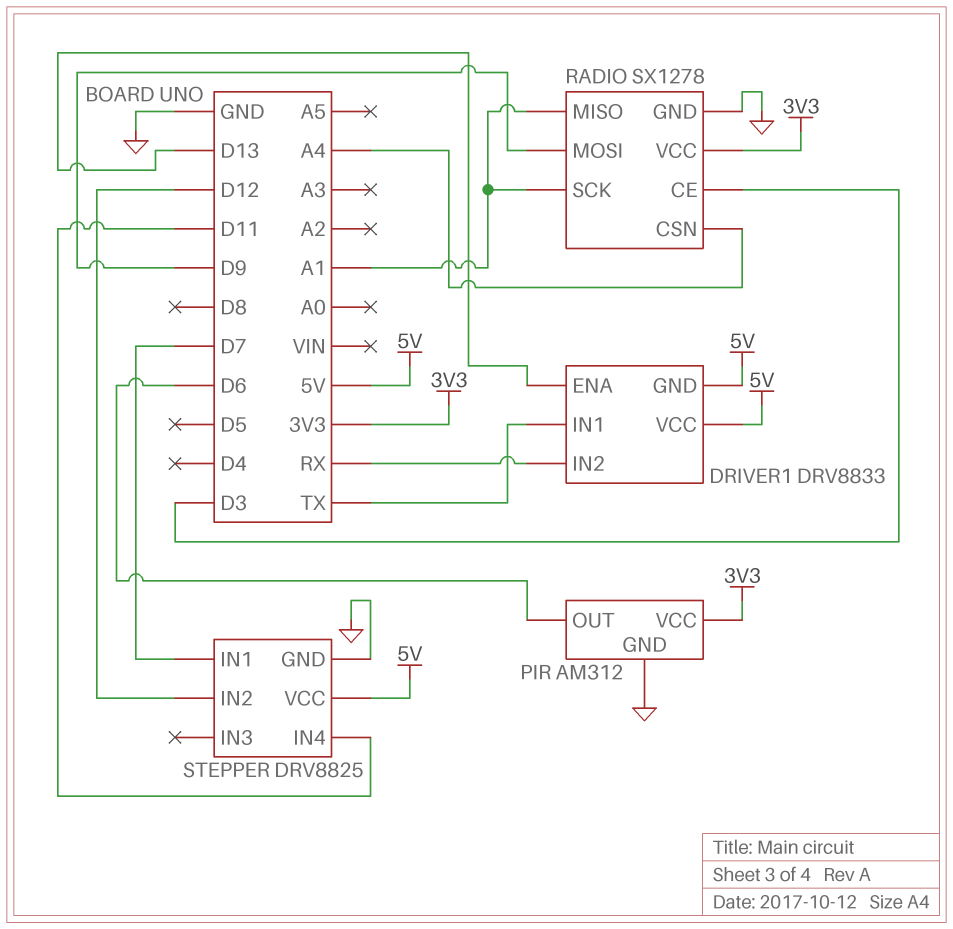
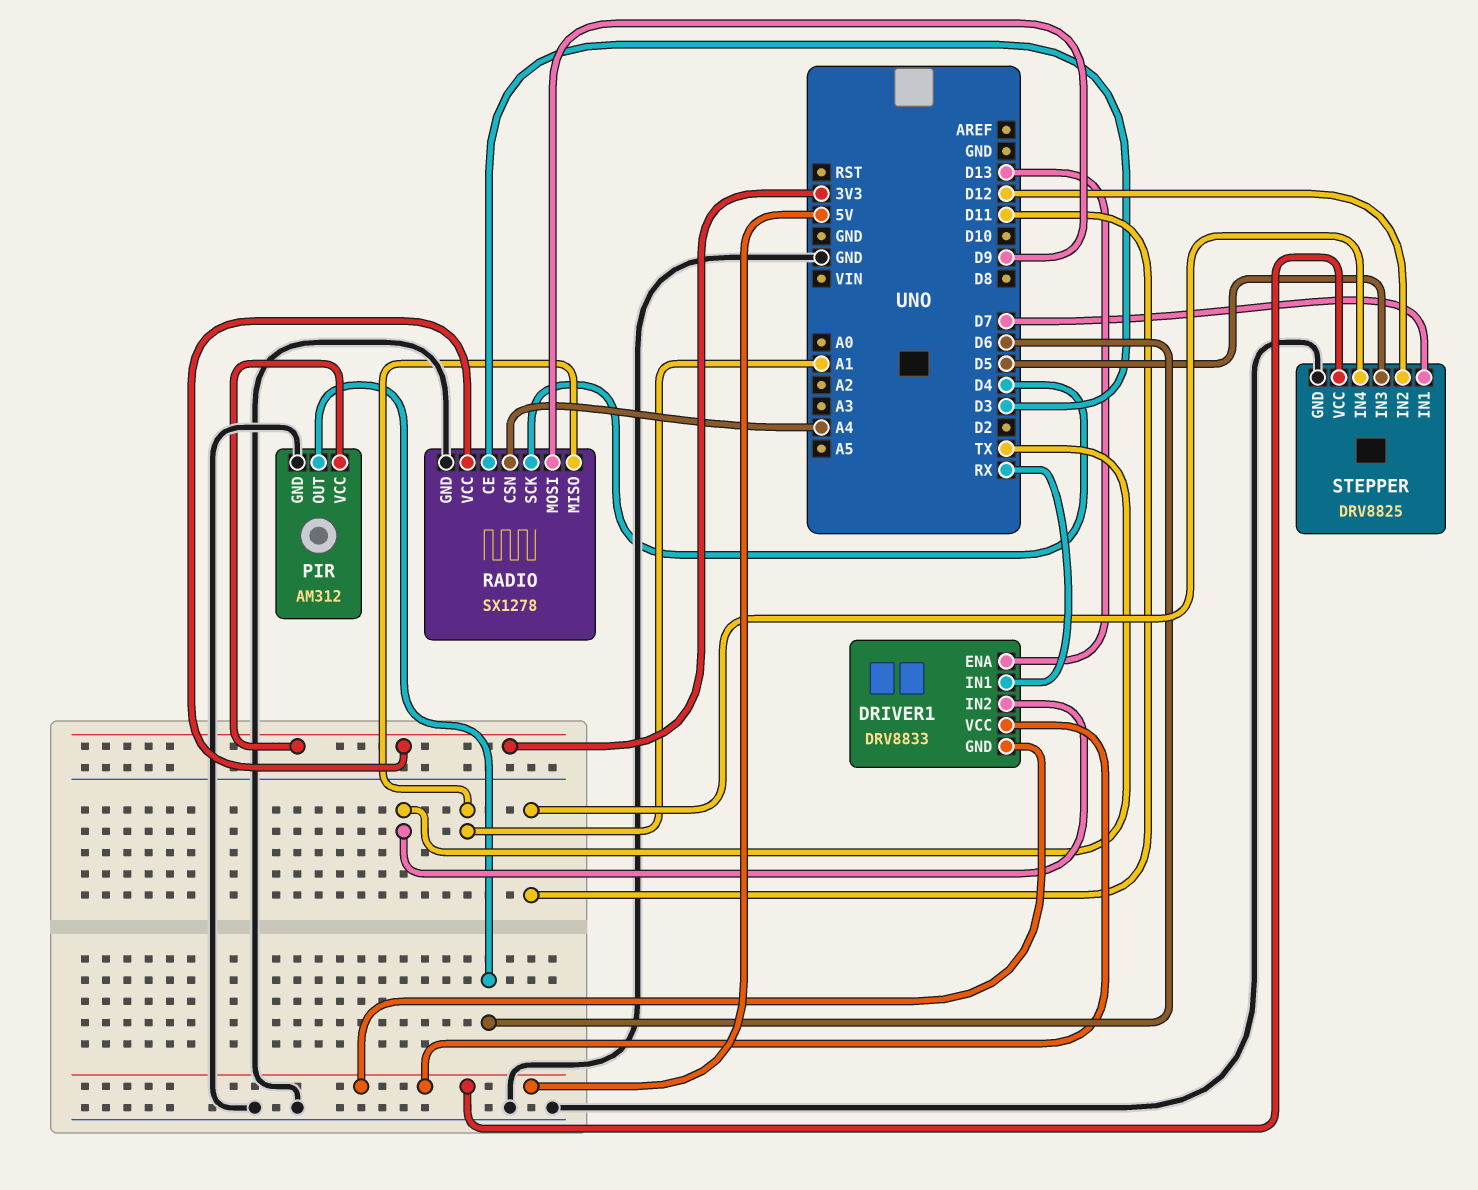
DRIVER1 pin IN1: TX -> RX
DRIVER1 pin IN2: RX -> TX
RADIO pin SCK: A1 -> D4
STEPPER pin IN3: none -> D5

